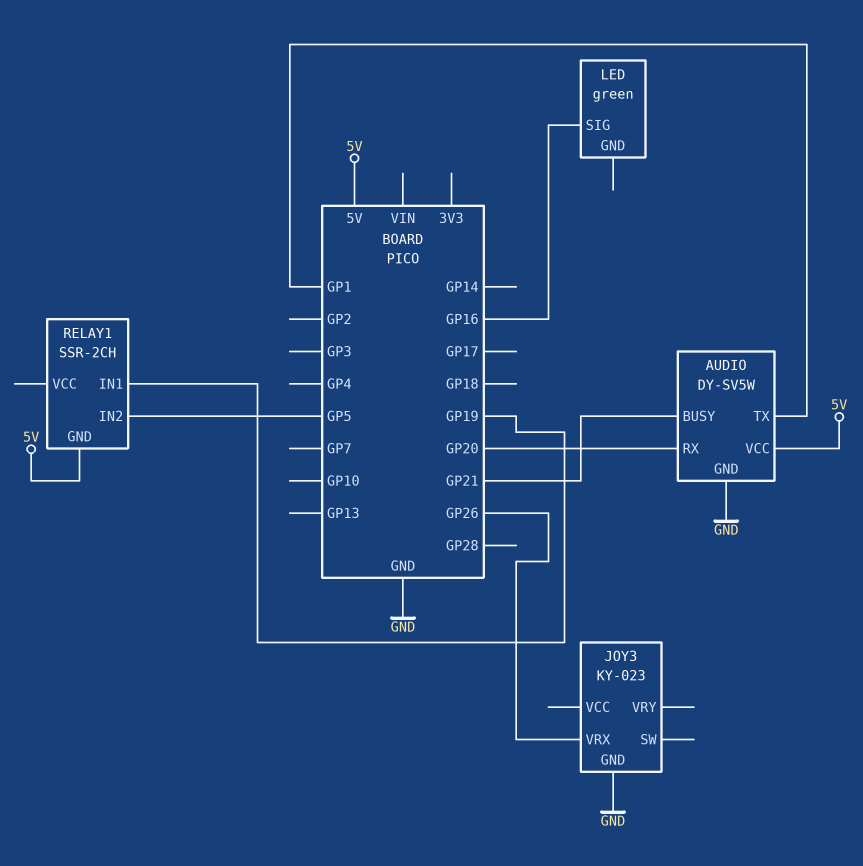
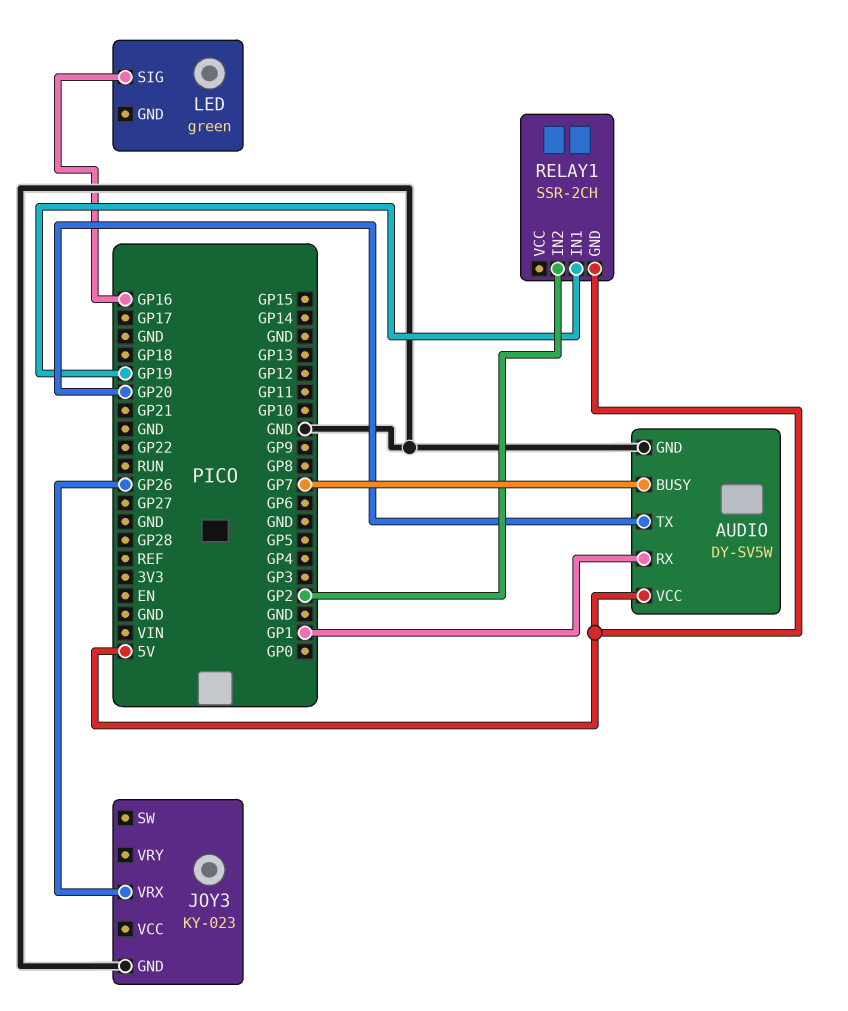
AUDIO pin BUSY: GP21 -> GP7
AUDIO pin RX: GP20 -> GP1
AUDIO pin TX: GP1 -> GP20
RELAY1 pin IN2: GP5 -> GP2

